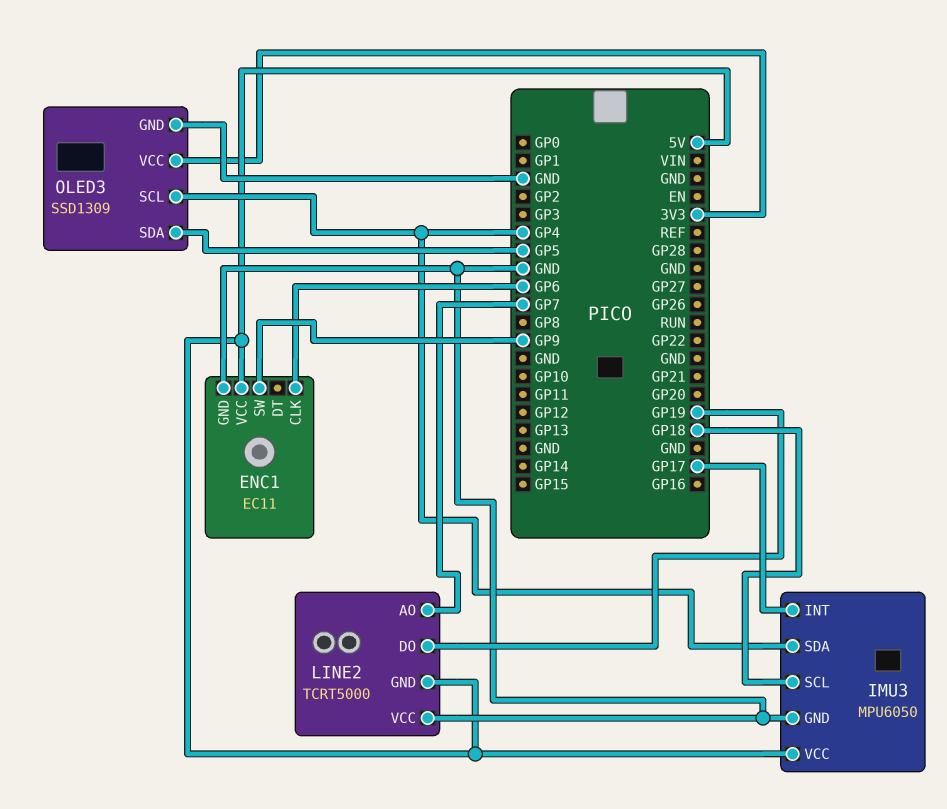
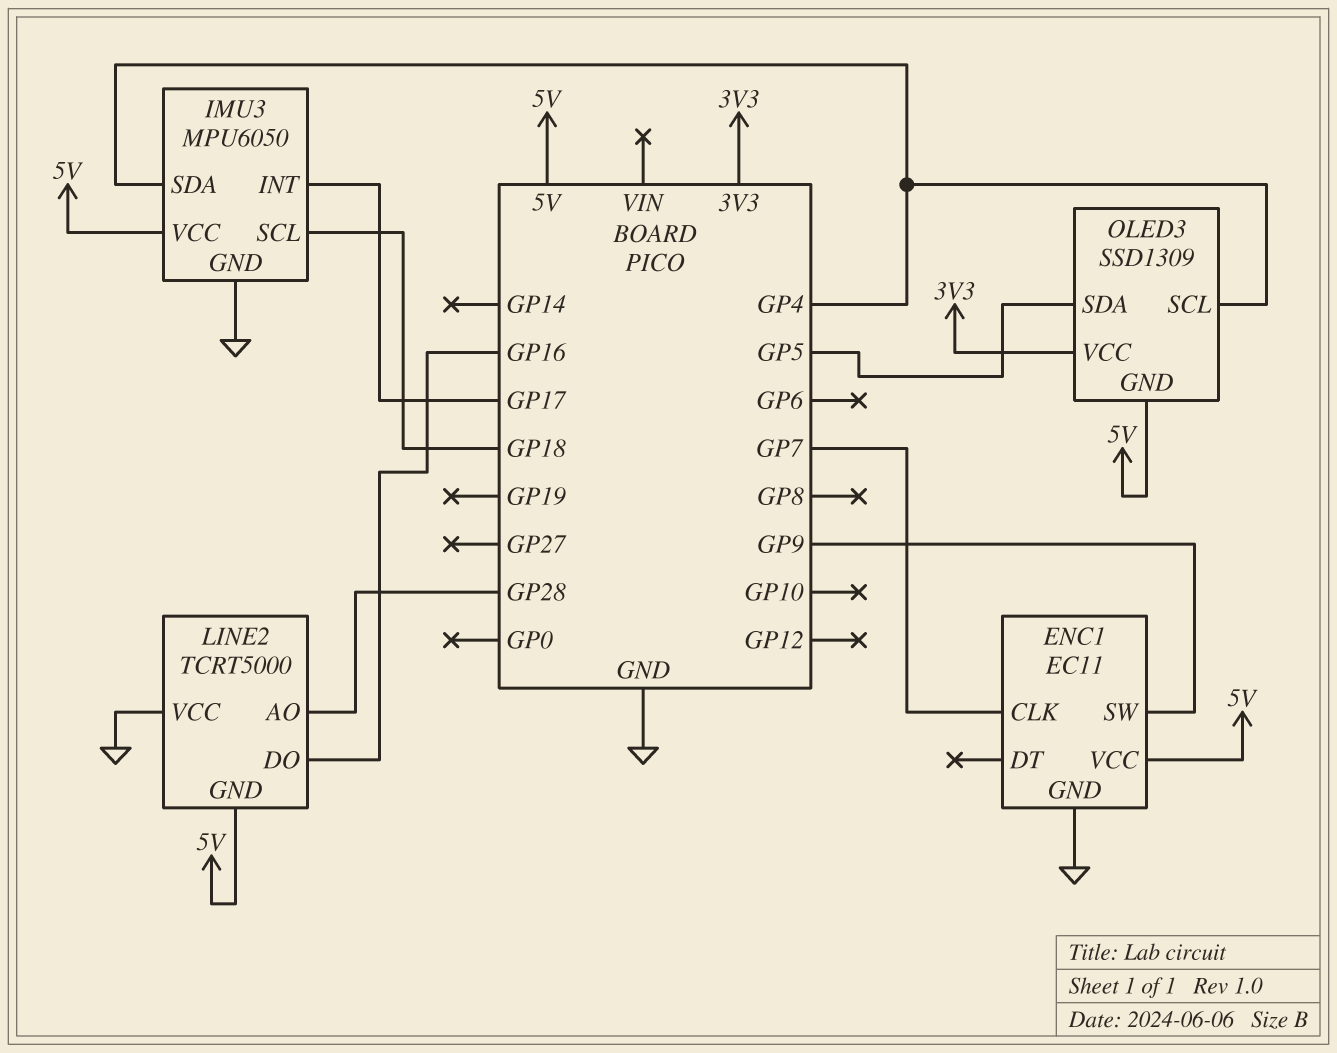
ENC1 pin CLK: GP6 -> GP7
LINE2 pin AO: GP7 -> GP28
LINE2 pin DO: GP19 -> GP16
OLED3 pin GND: GND -> 5V

